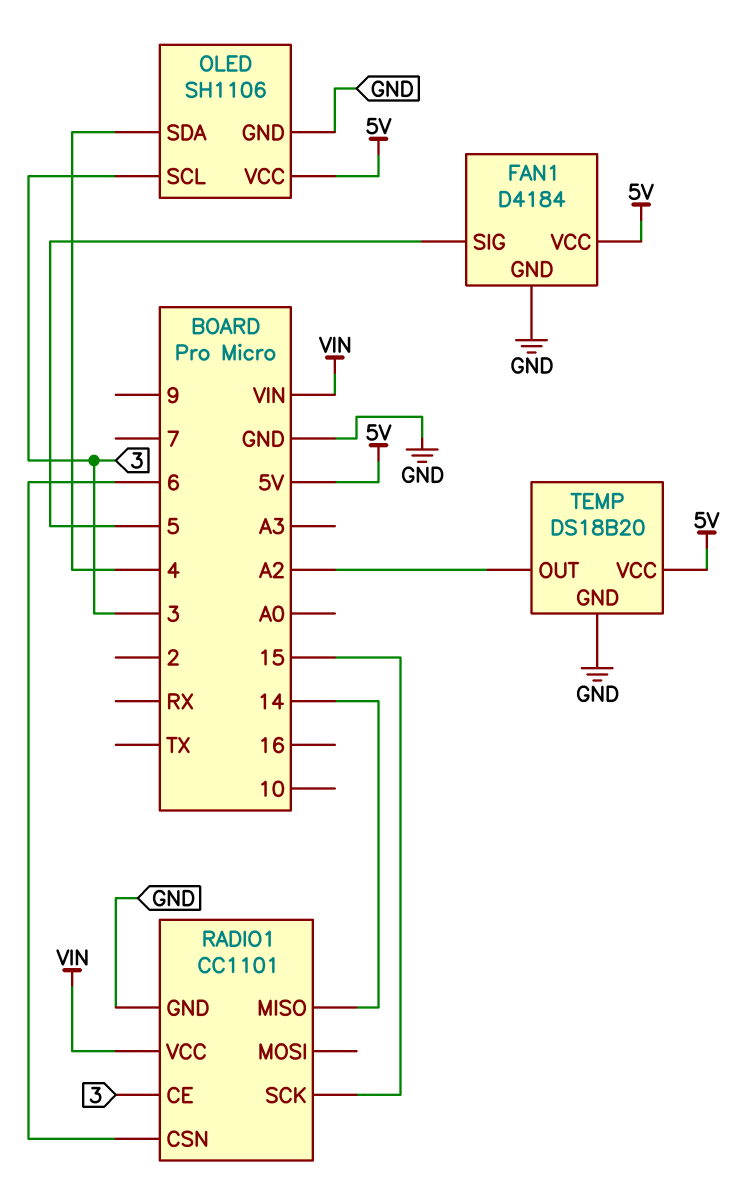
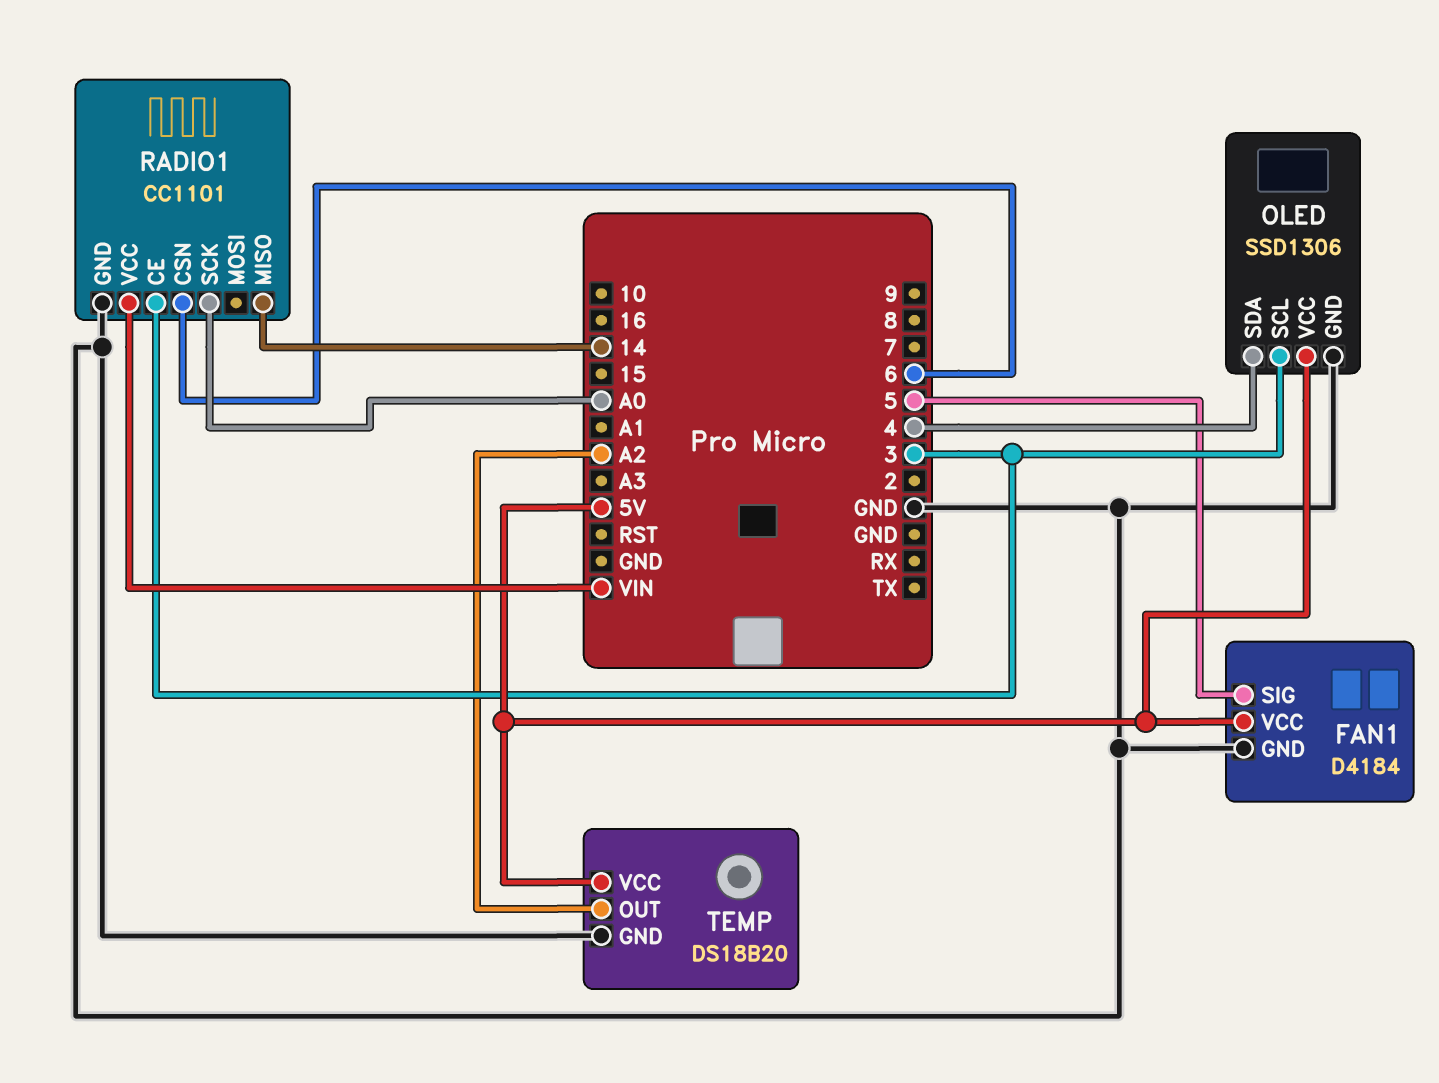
OLED: SH1106 -> SSD1306
RADIO1 pin SCK: 15 -> A0

